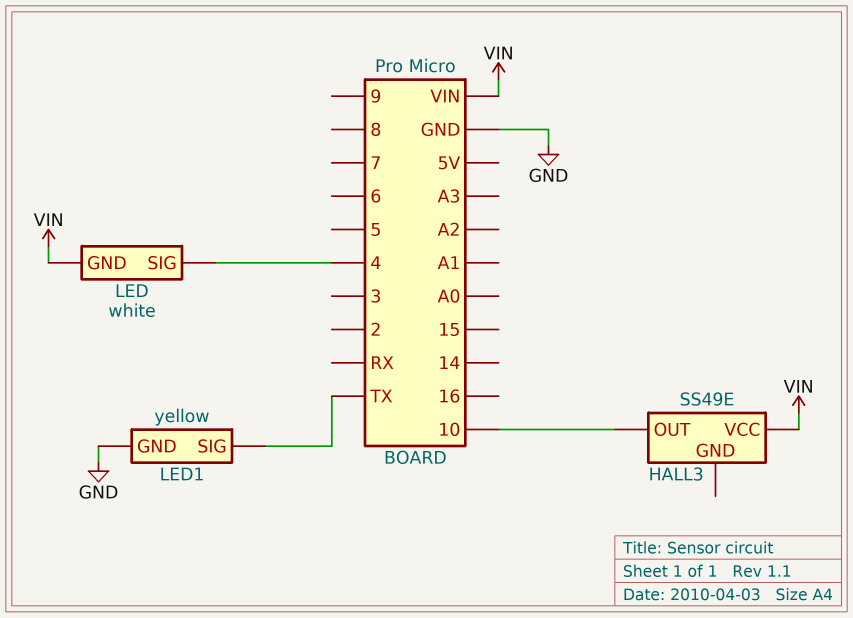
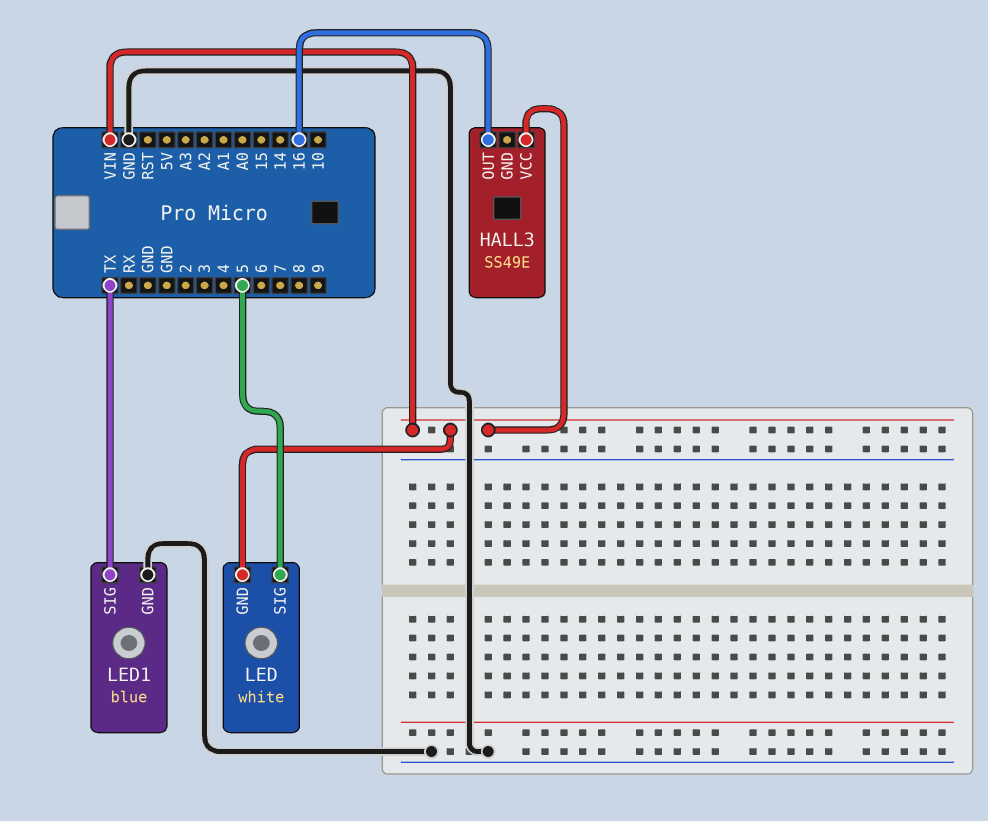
HALL3 pin OUT: 10 -> 16
LED pin SIG: 4 -> 5
LED1: yellow -> blue

